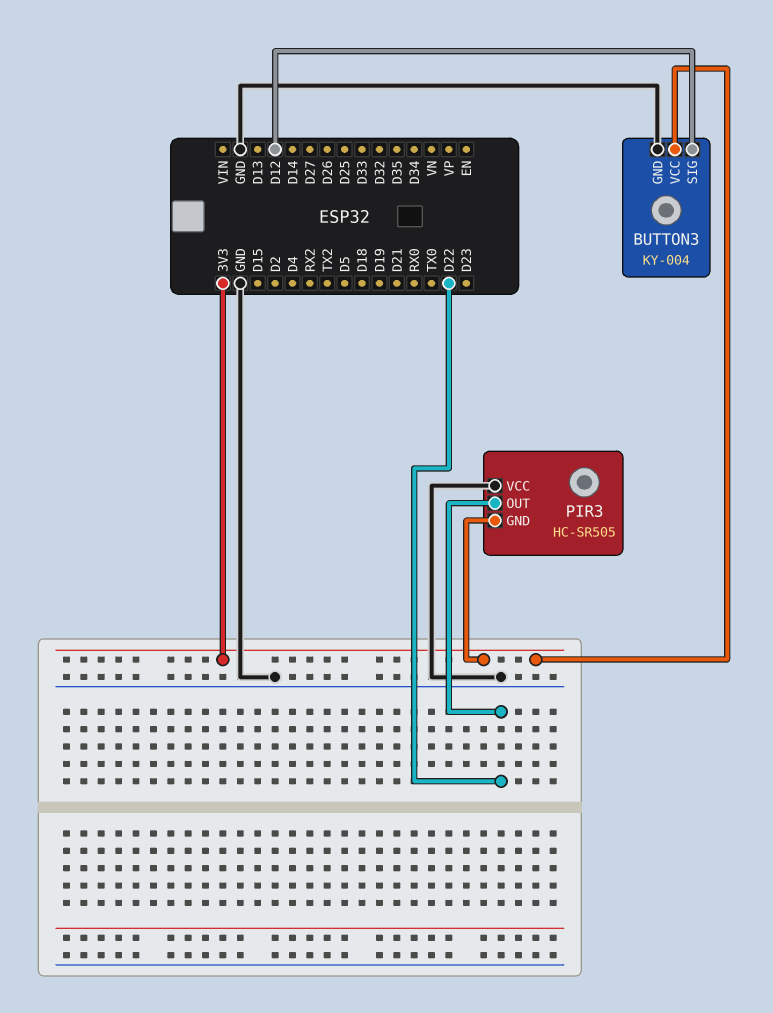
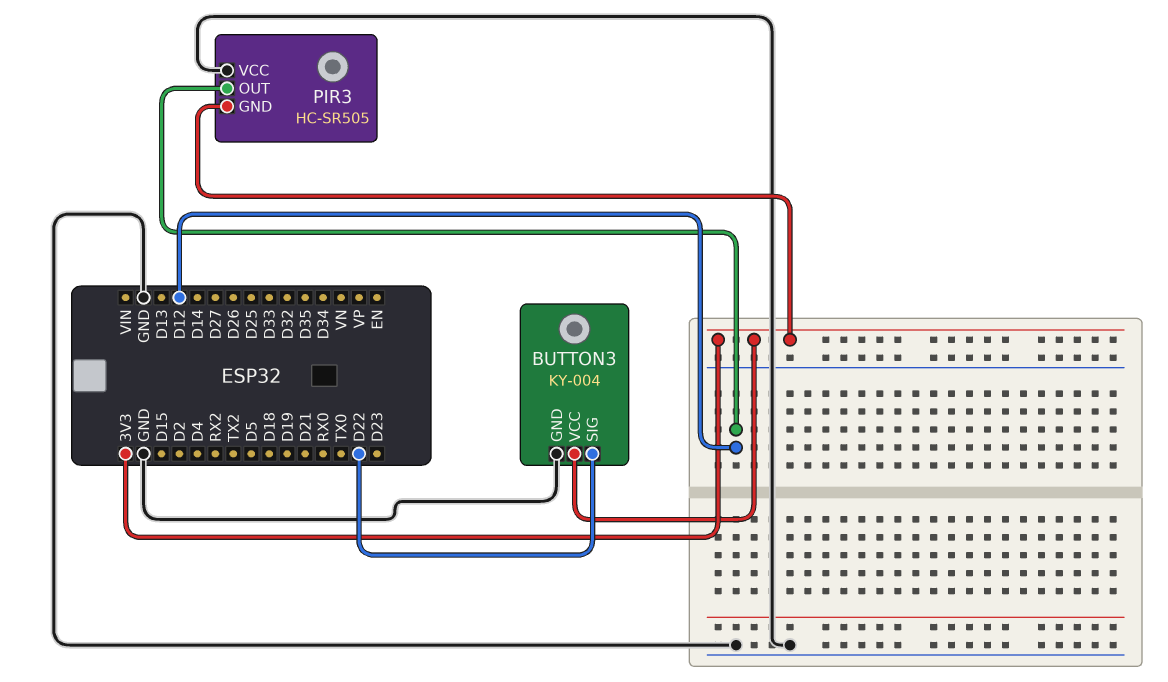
BUTTON3 pin SIG: D12 -> D22
PIR3 pin OUT: D22 -> D12

